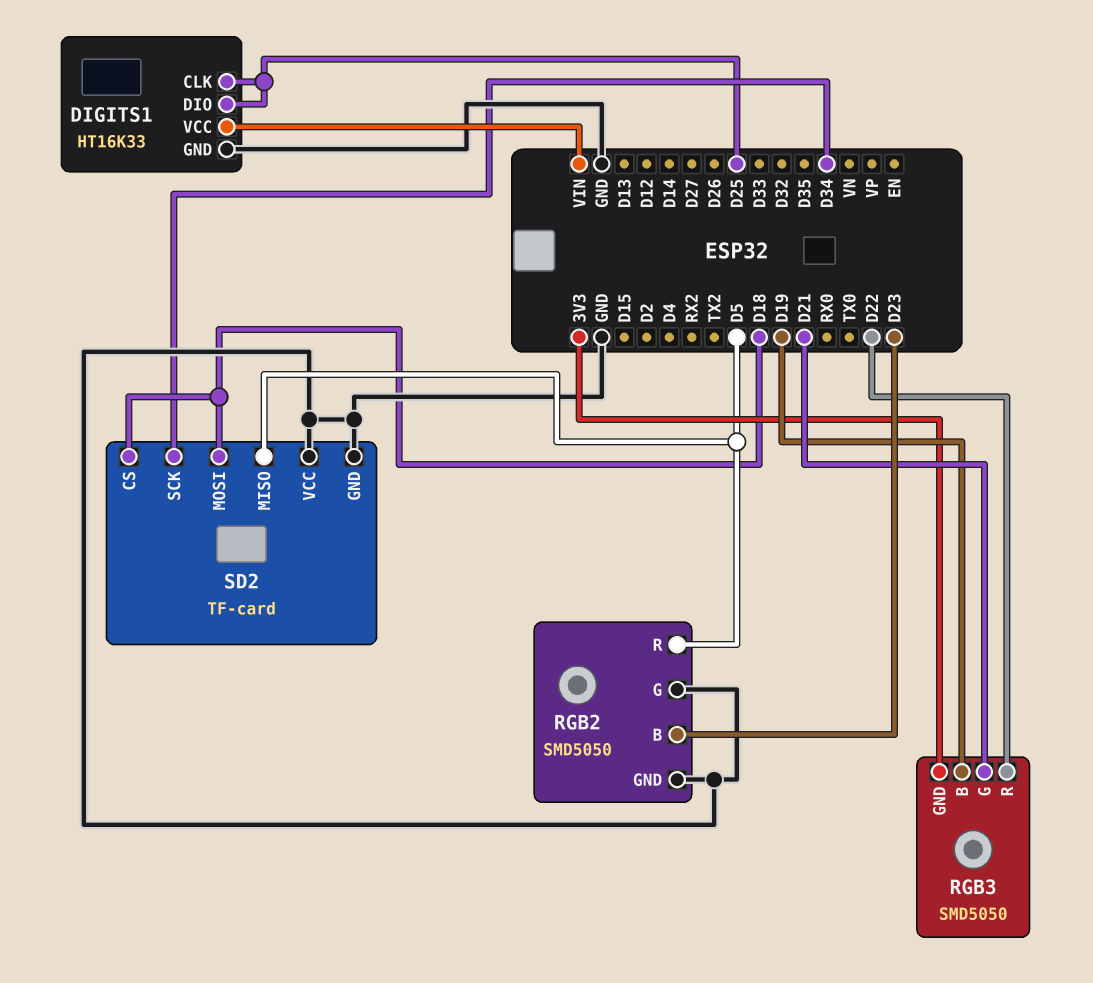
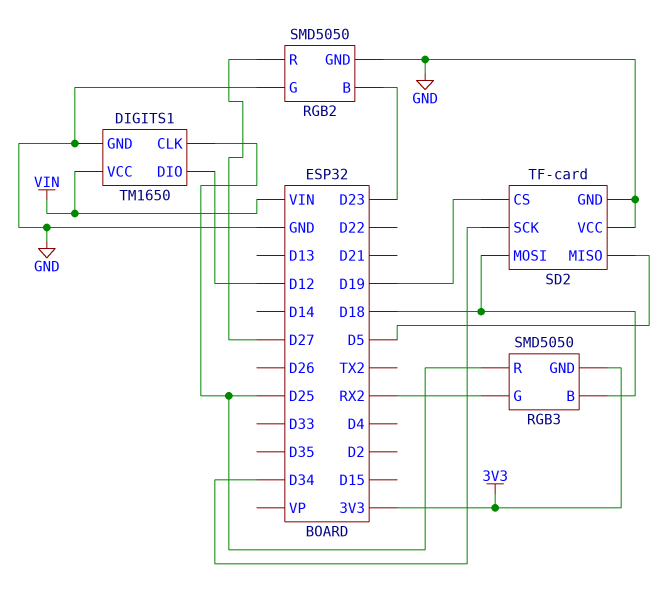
DIGITS1: HT16K33 -> TM1650
DIGITS1 pin DIO: D25 -> D12
RGB2 pin R: D5 -> D27
RGB3 pin B: D19 -> D18
RGB3 pin G: D21 -> RX2
RGB3 pin R: D22 -> D25
SD2 pin CS: D18 -> D19

